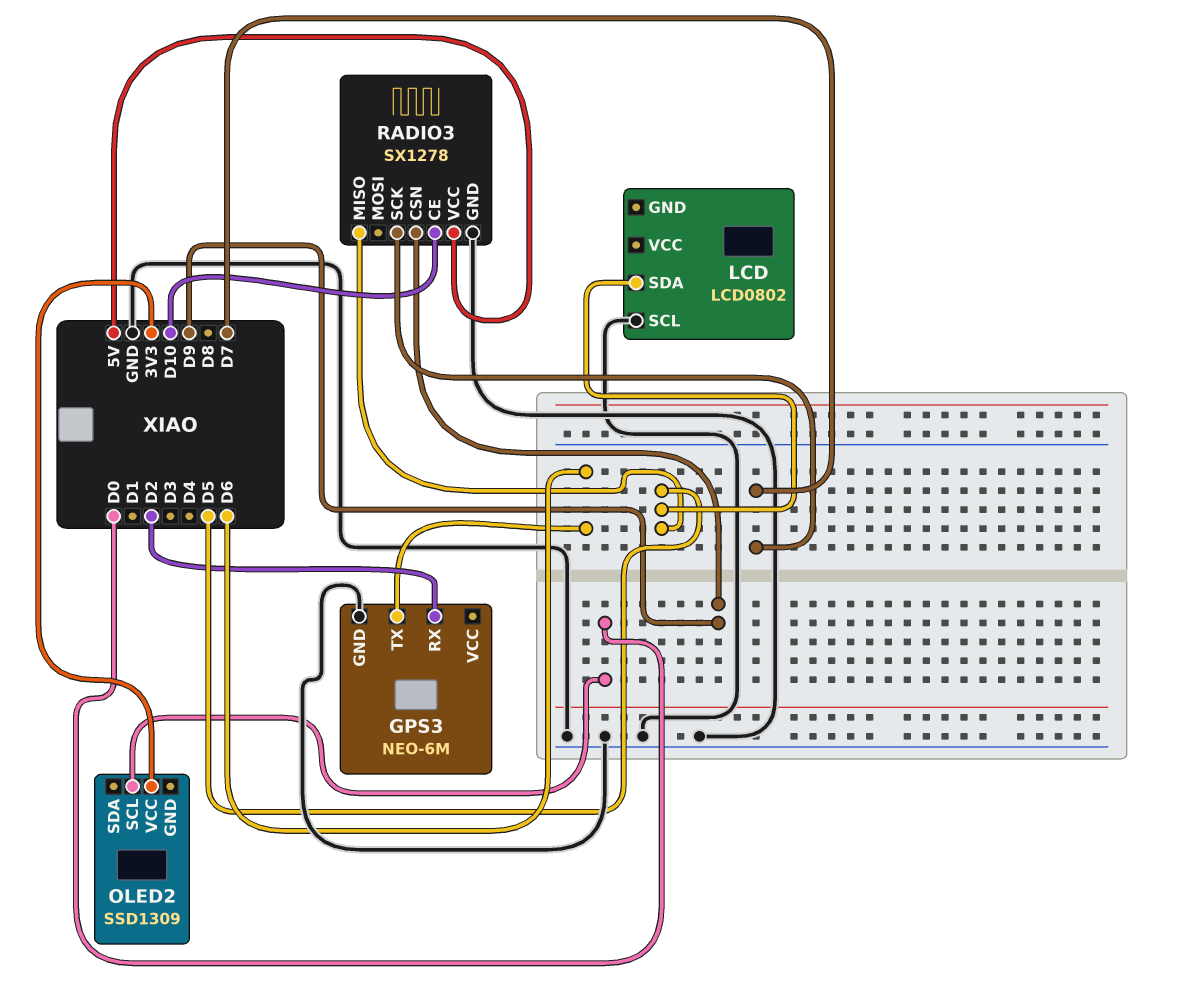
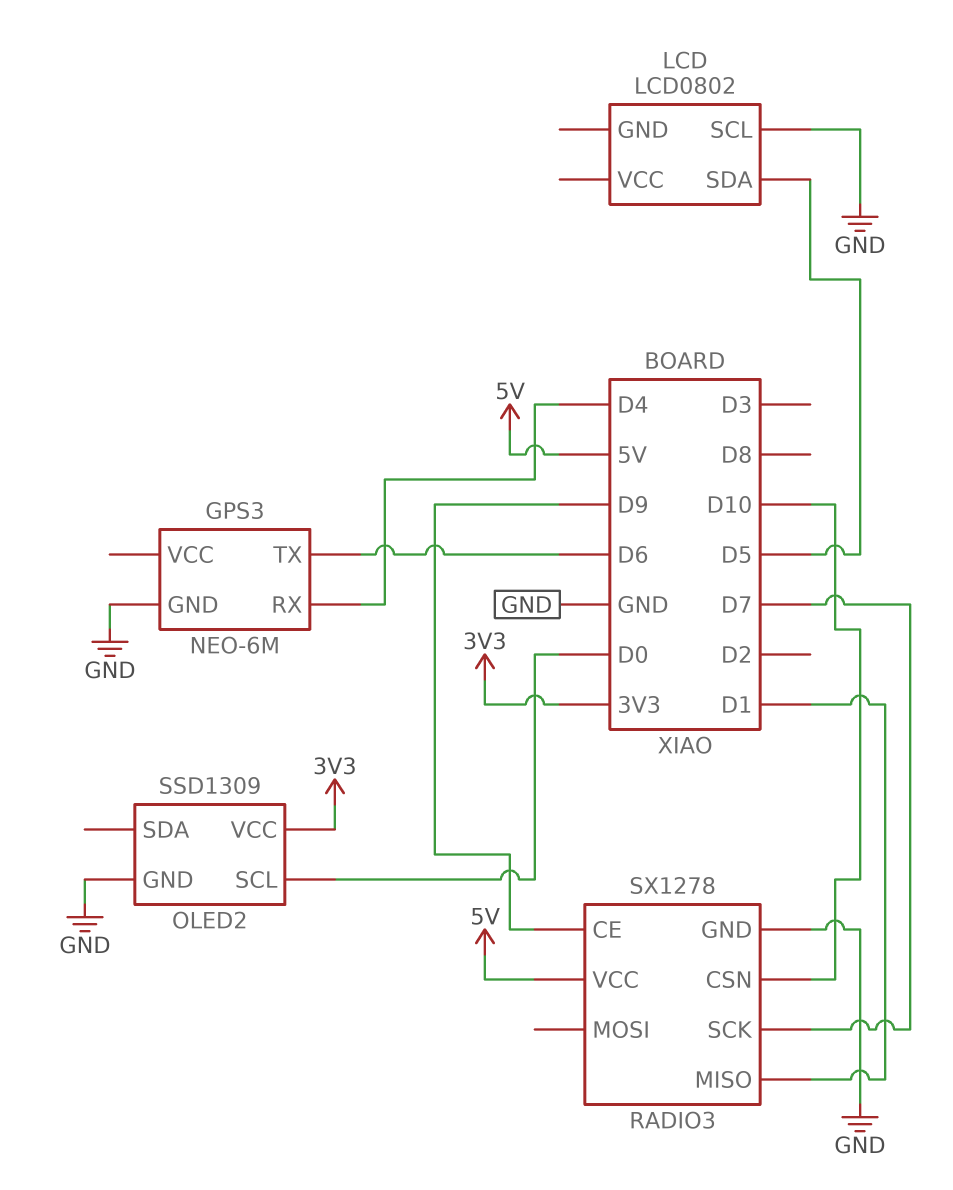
GPS3 pin RX: D2 -> D4
OLED2 pin GND: none -> GND
RADIO3 pin CE: D10 -> D9
RADIO3 pin CSN: D9 -> D10
RADIO3 pin MISO: D5 -> D1

